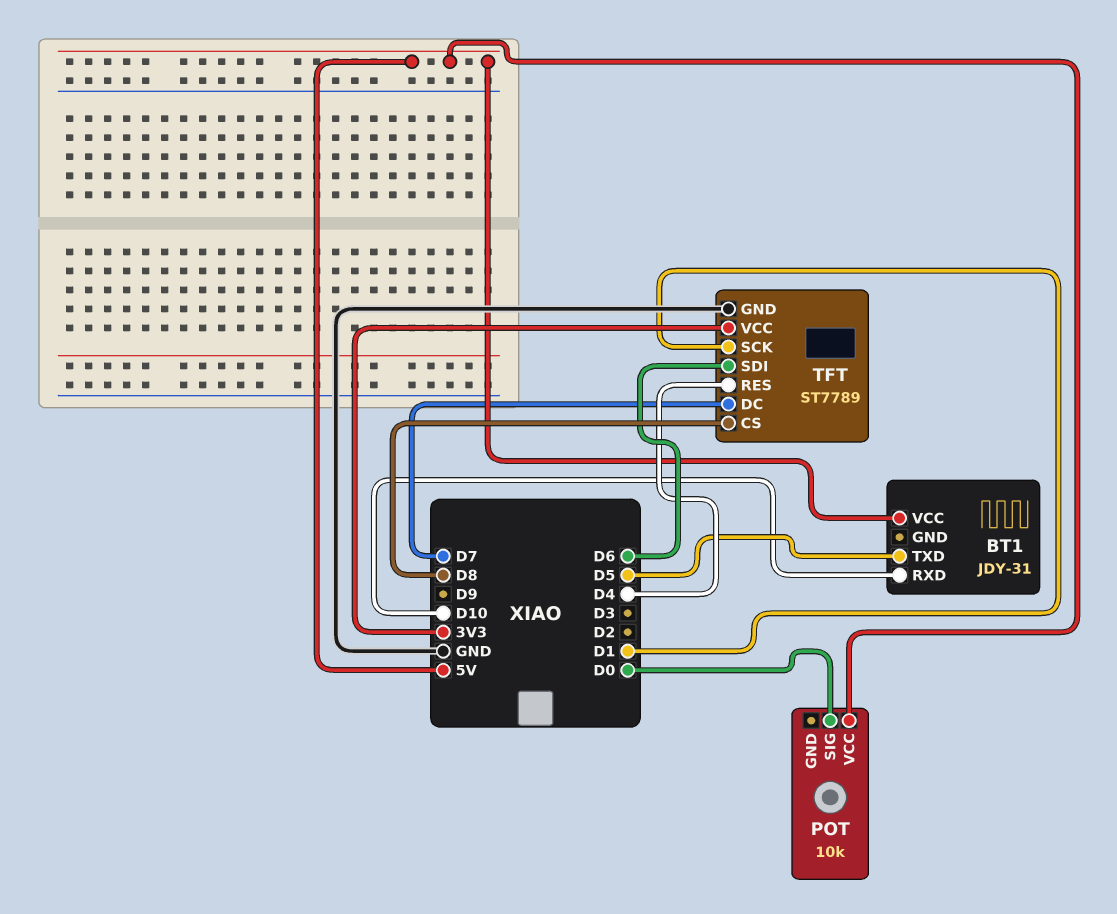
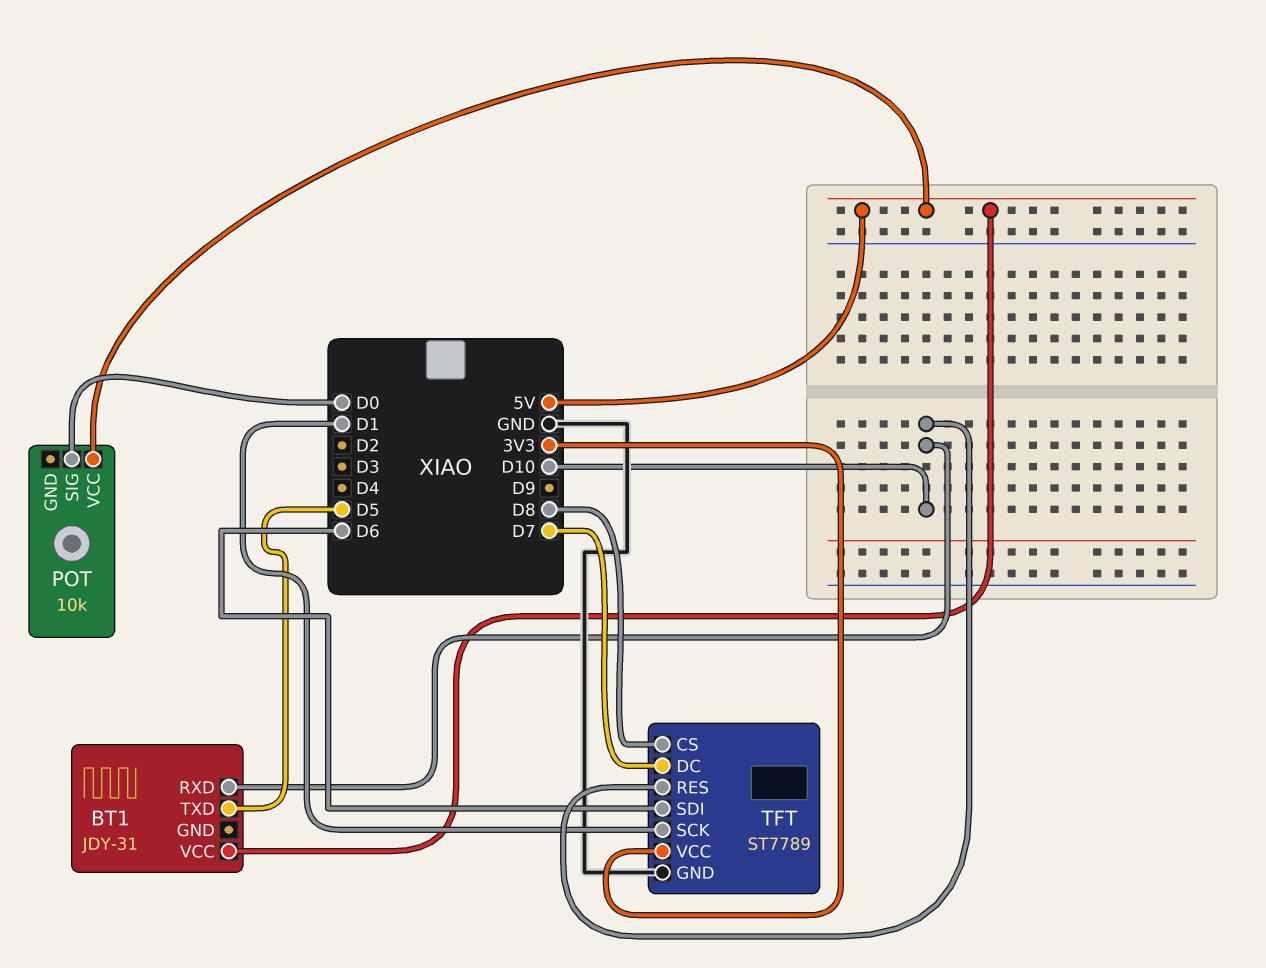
TFT pin RES: D4 -> D10

